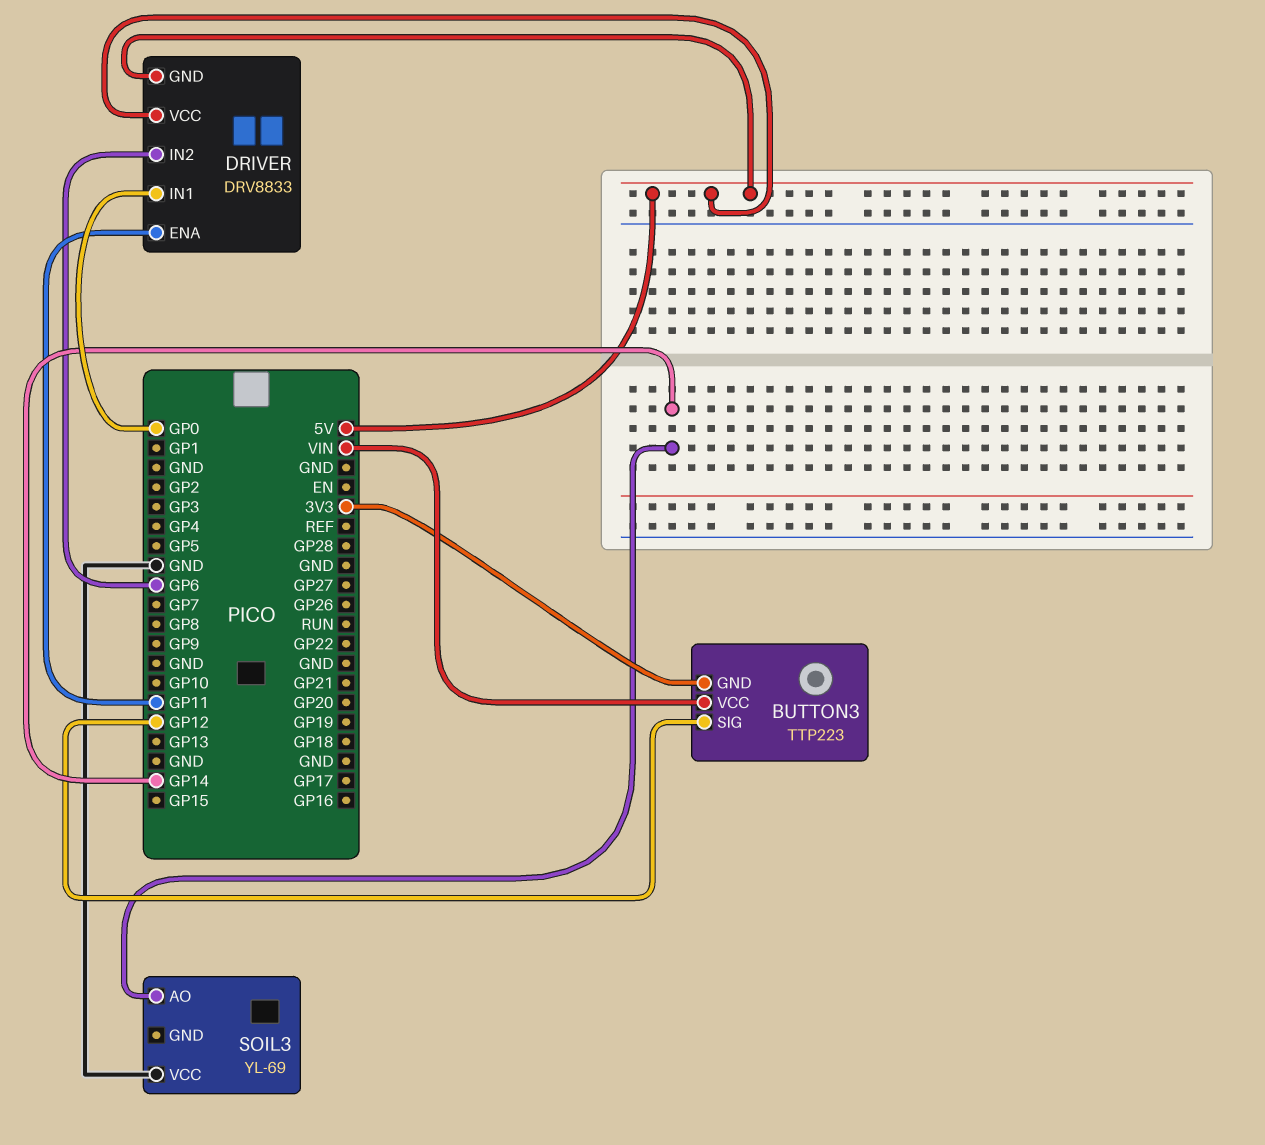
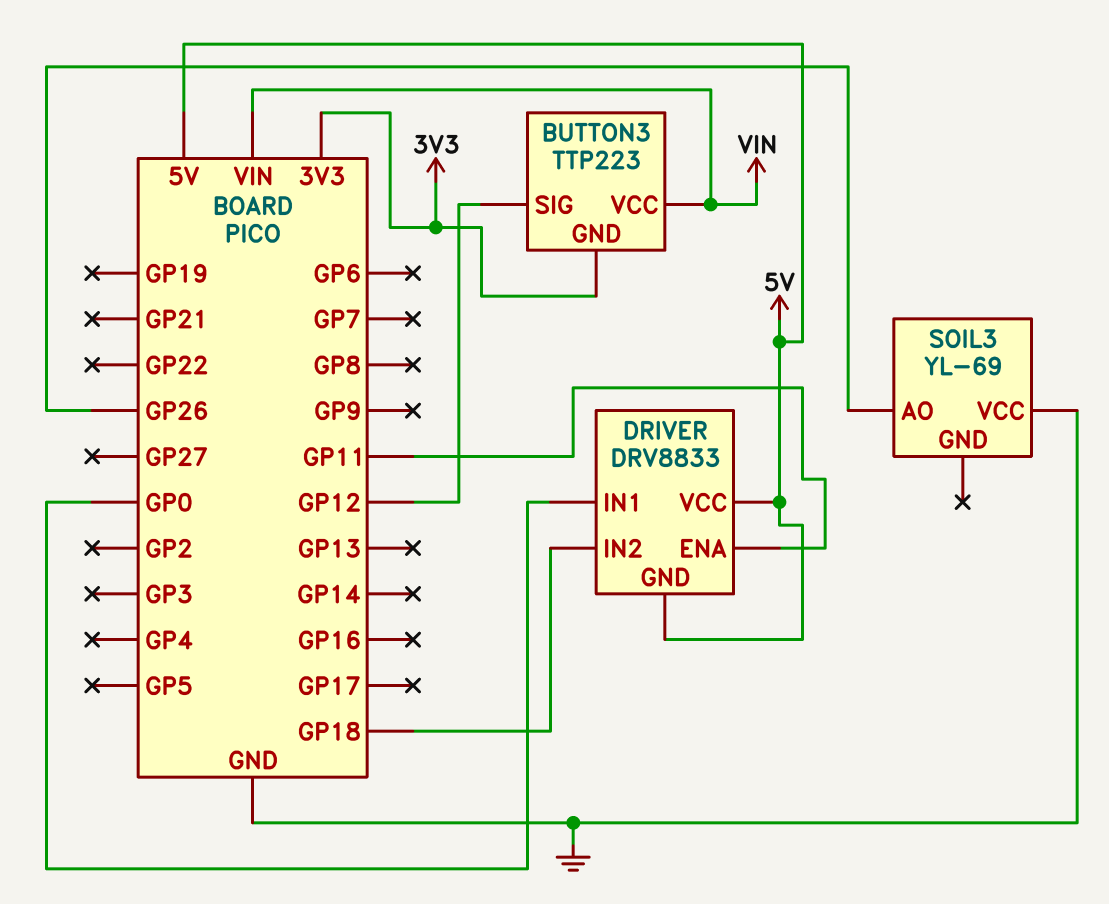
DRIVER pin IN2: GP6 -> GP18
SOIL3 pin AO: GP14 -> GP26

